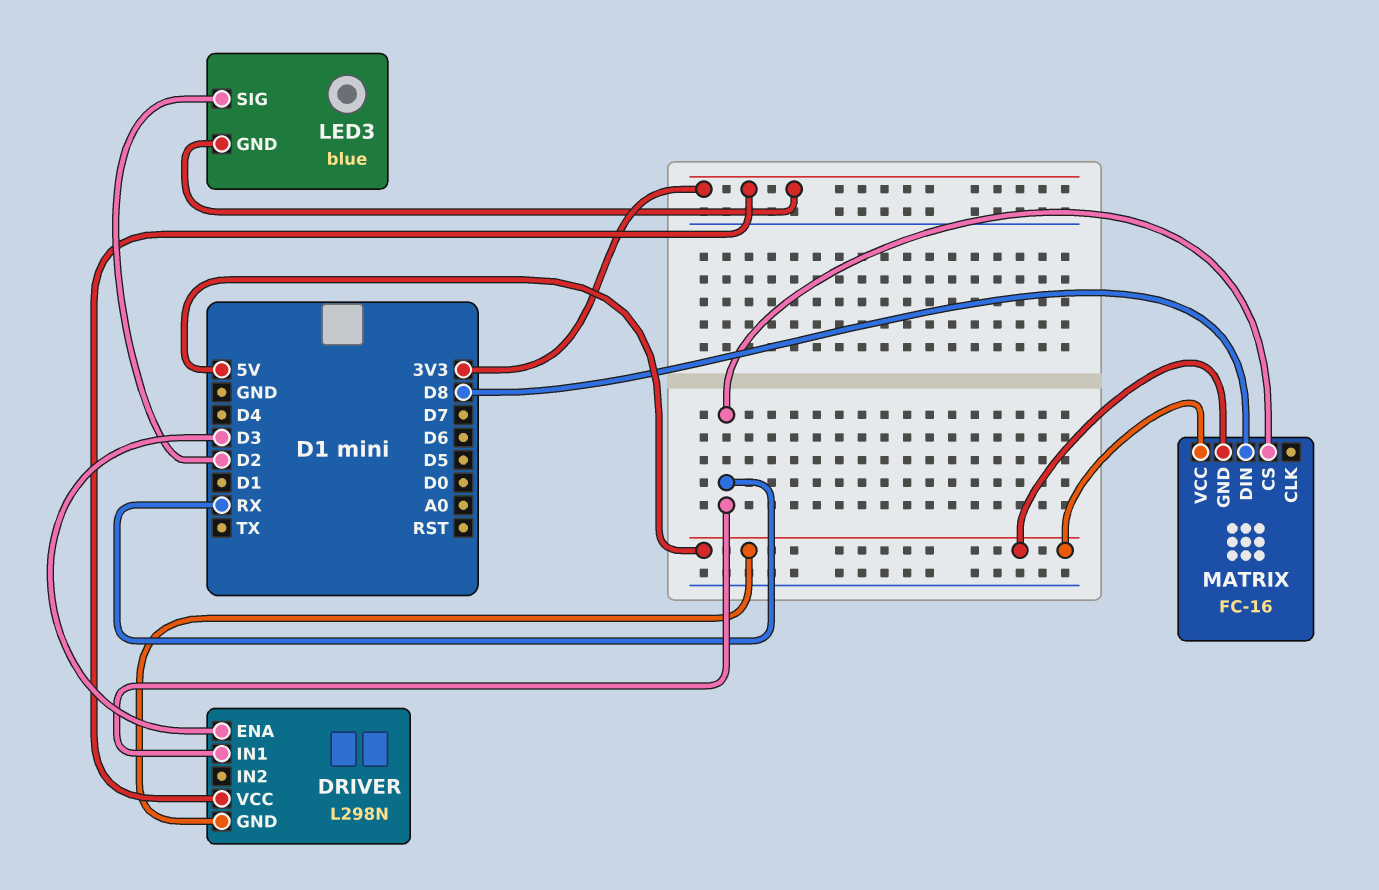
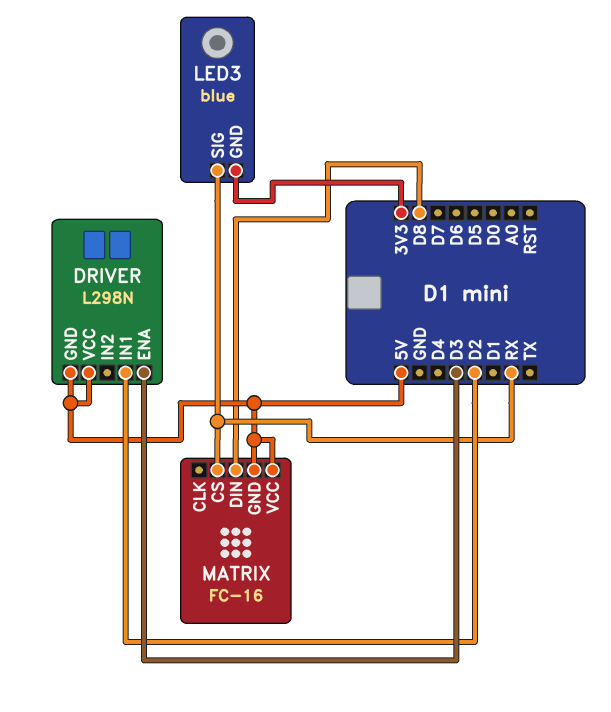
DRIVER pin IN1: RX -> D2
DRIVER pin VCC: 3V3 -> 5V
LED3 pin SIG: D2 -> RX

